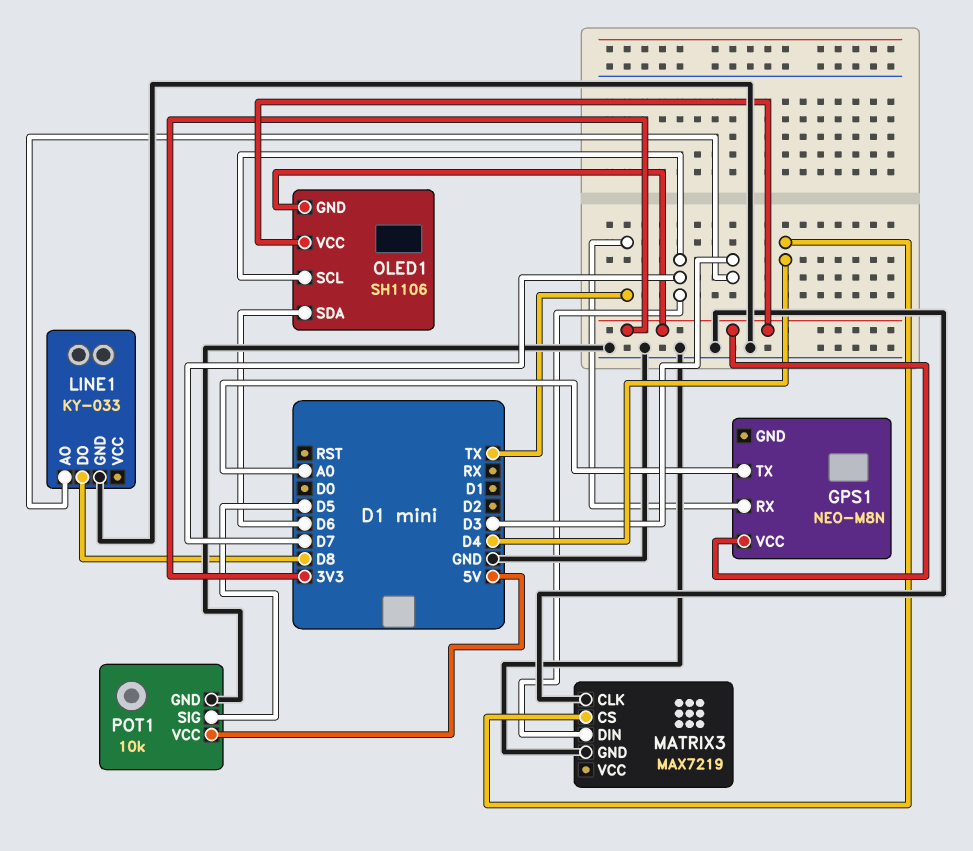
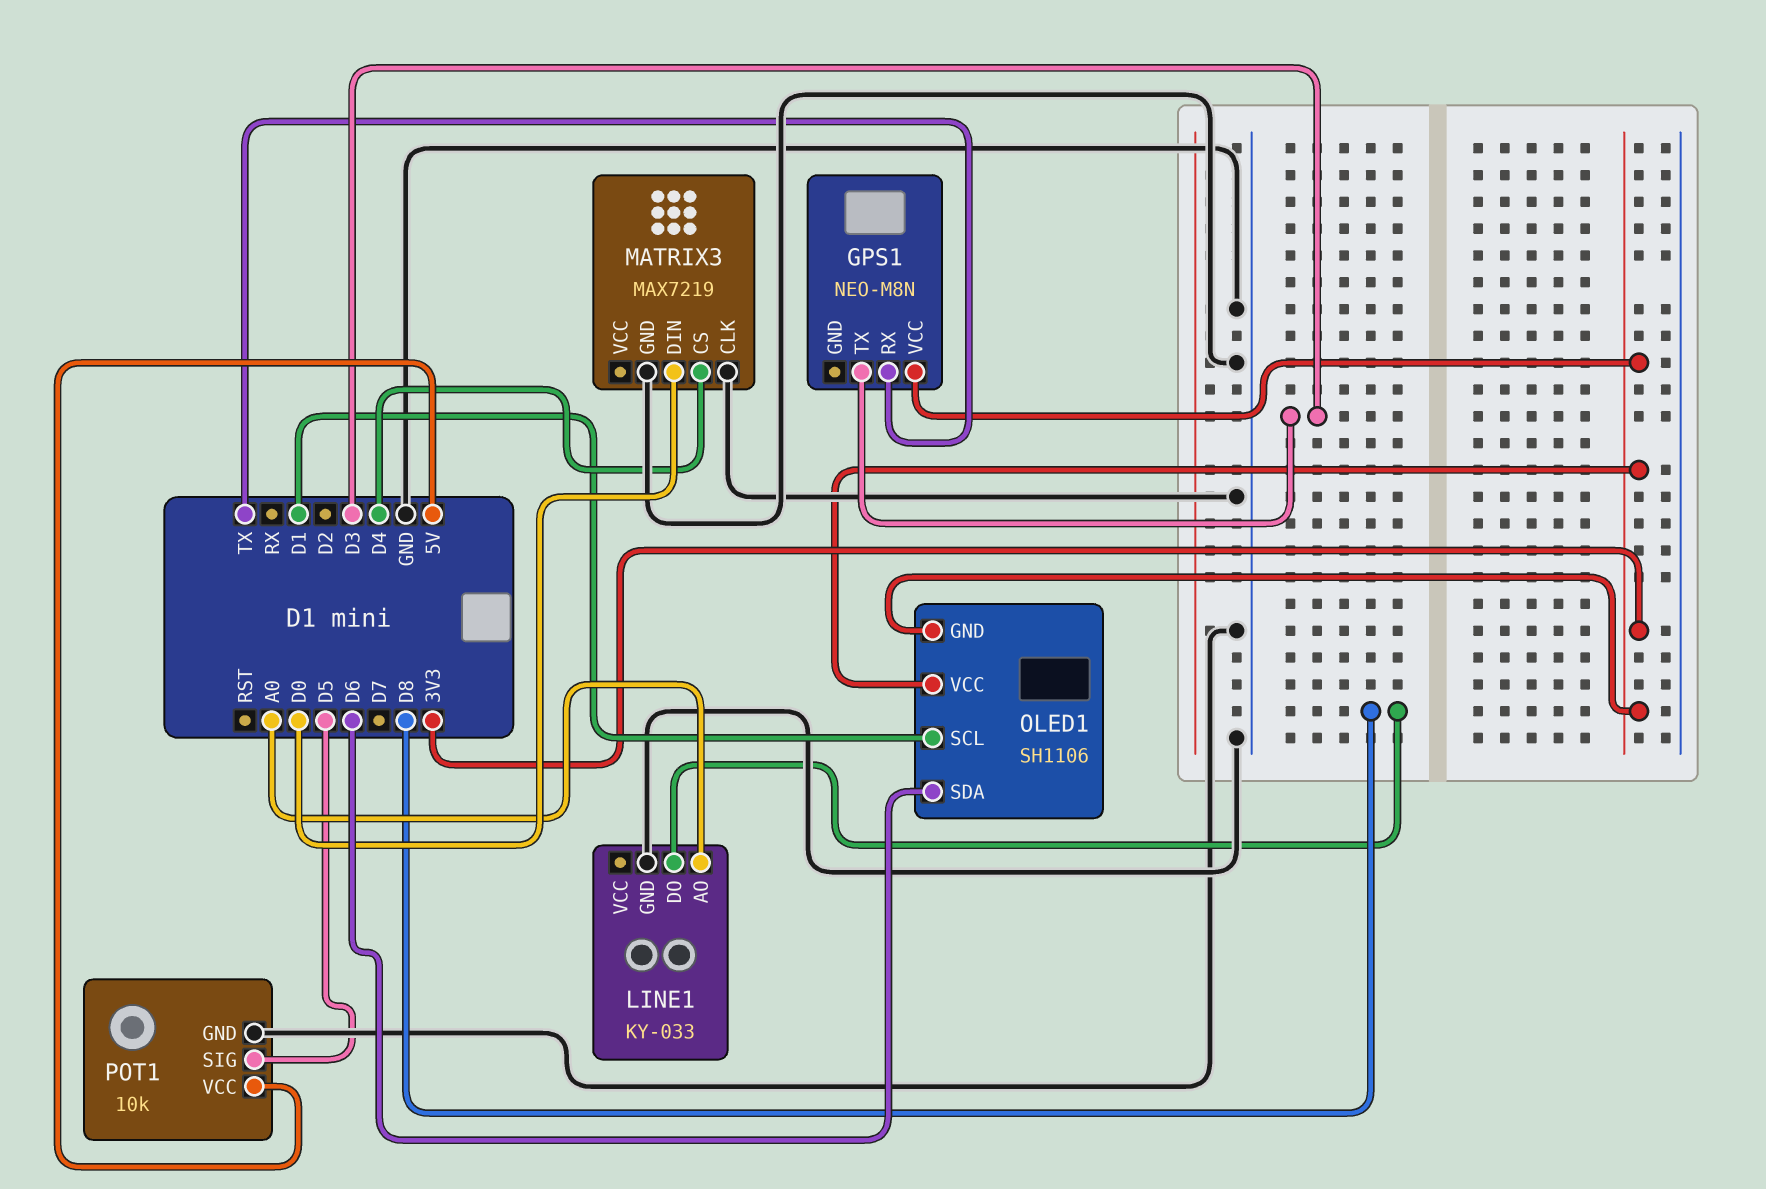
GPS1 pin TX: A0 -> D3
LINE1 pin AO: D3 -> A0
MATRIX3 pin DIN: D7 -> D0
OLED1 pin SCL: D7 -> D1

